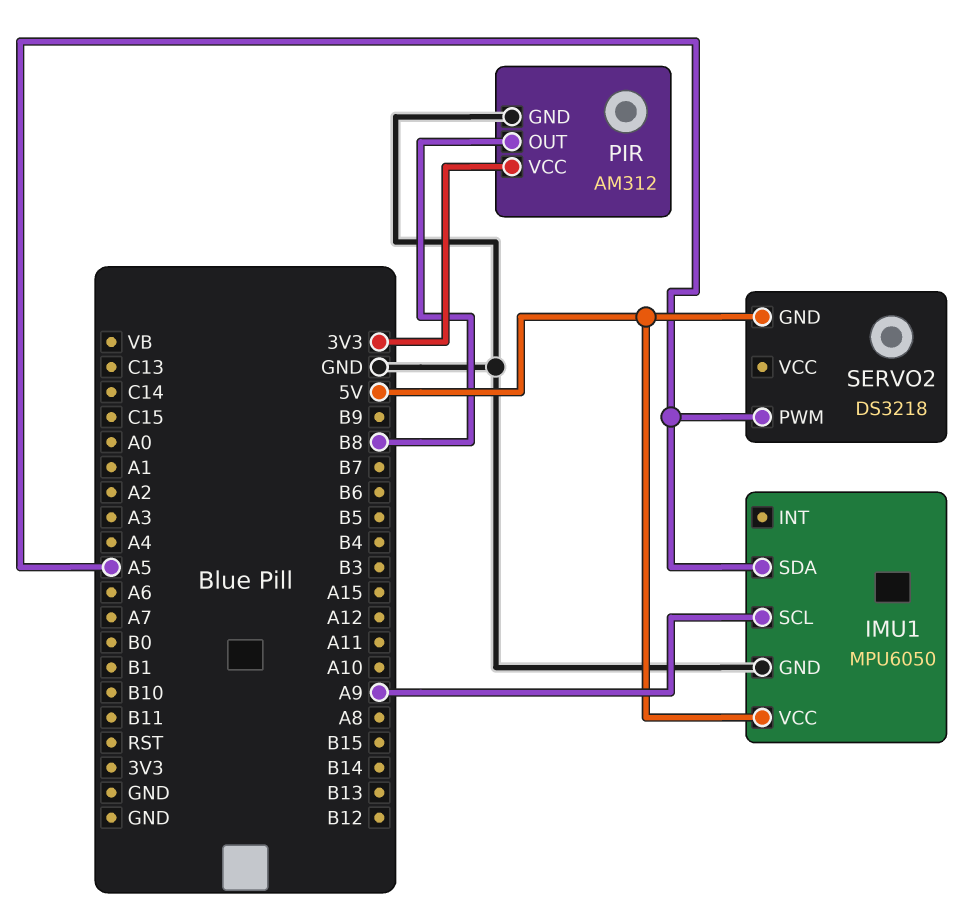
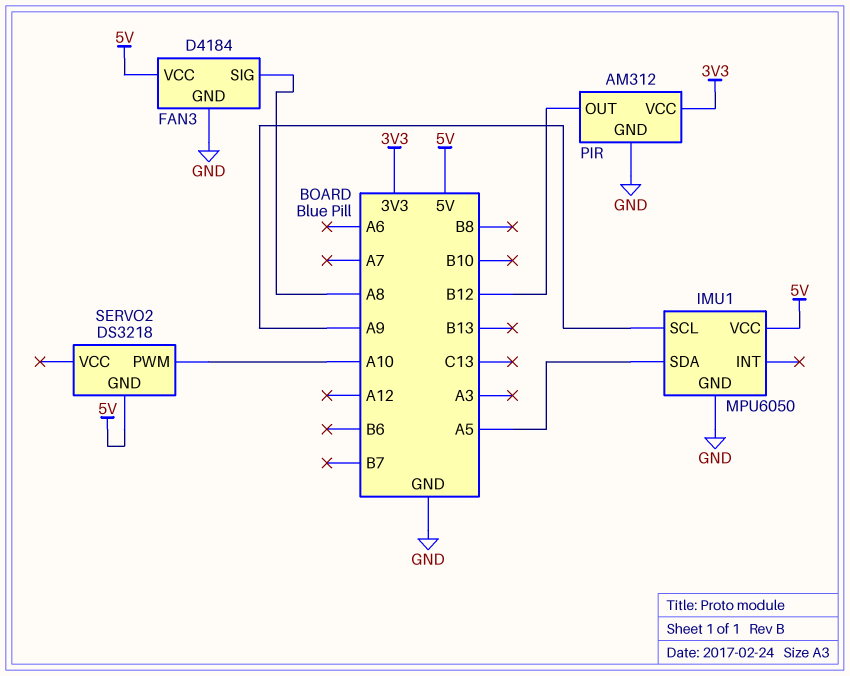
FAN3: none -> D4184
FAN3 pin GND: none -> GND
FAN3 pin SIG: none -> A8
FAN3 pin VCC: none -> 5V
PIR pin OUT: B8 -> B12
SERVO2 pin PWM: A5 -> A10

